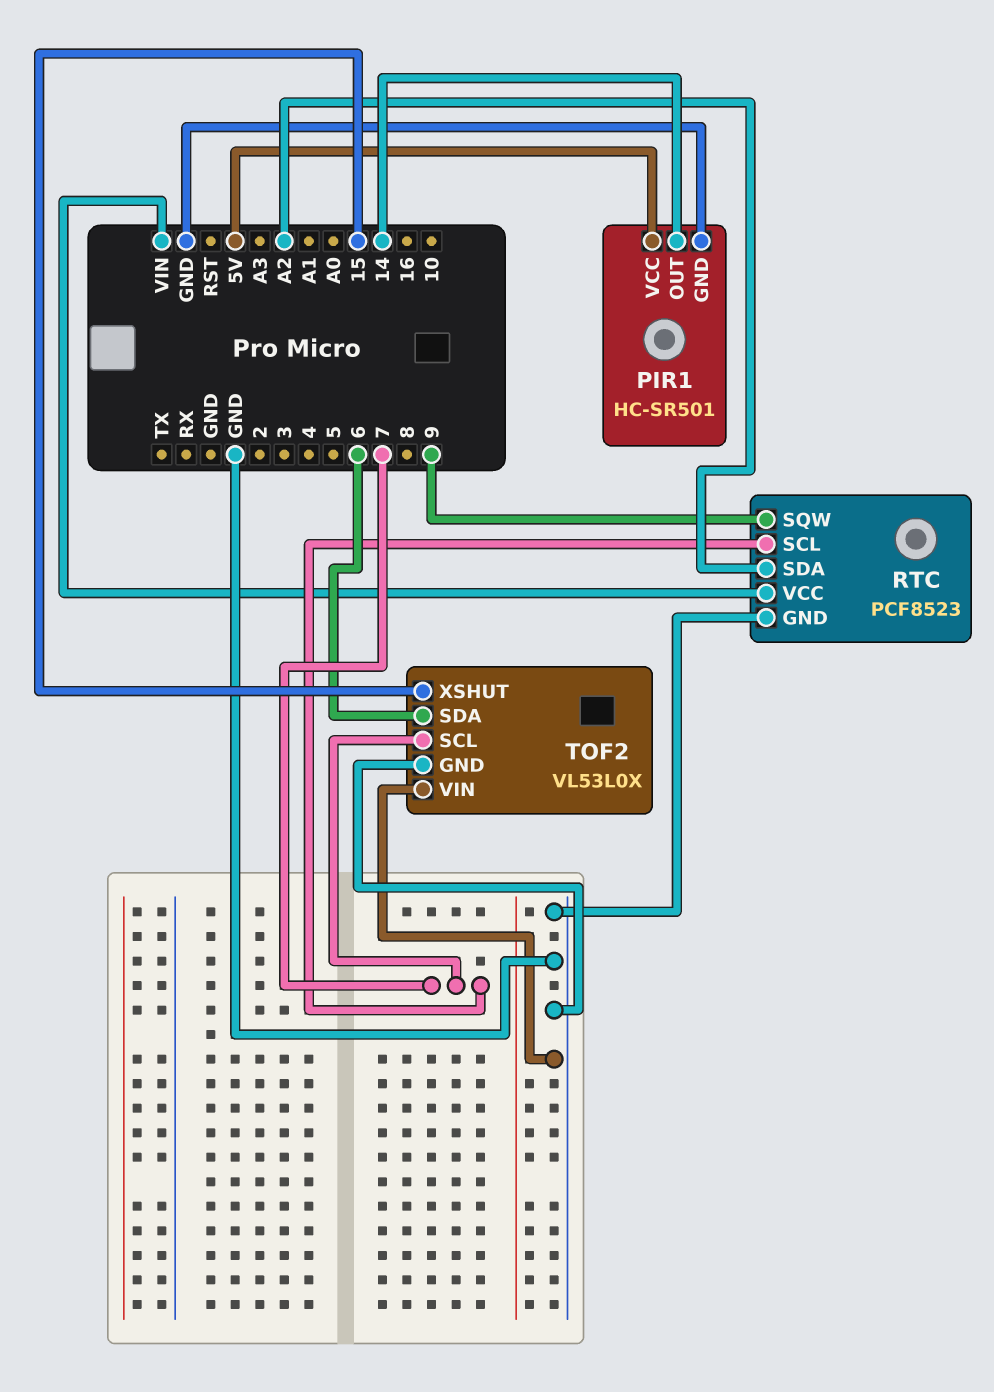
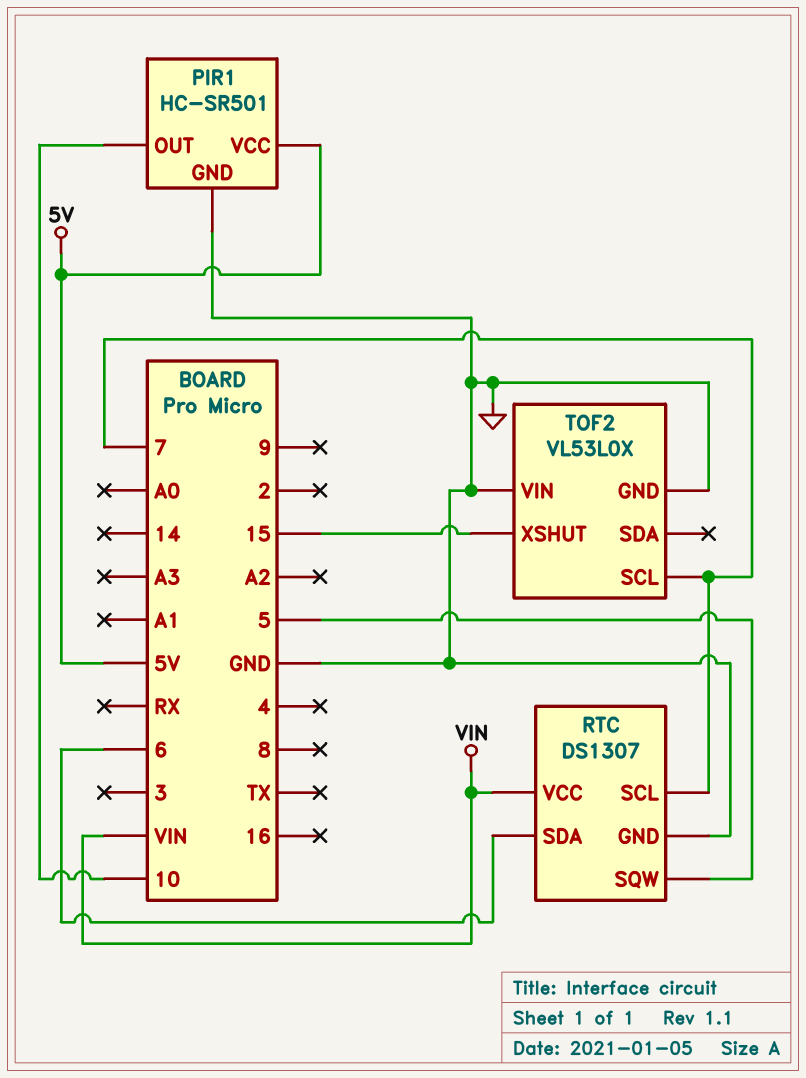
PIR1 pin OUT: 14 -> 10
RTC: PCF8523 -> DS1307
RTC pin SDA: A2 -> 6
RTC pin SQW: 9 -> 5
TOF2 pin SDA: 6 -> none

